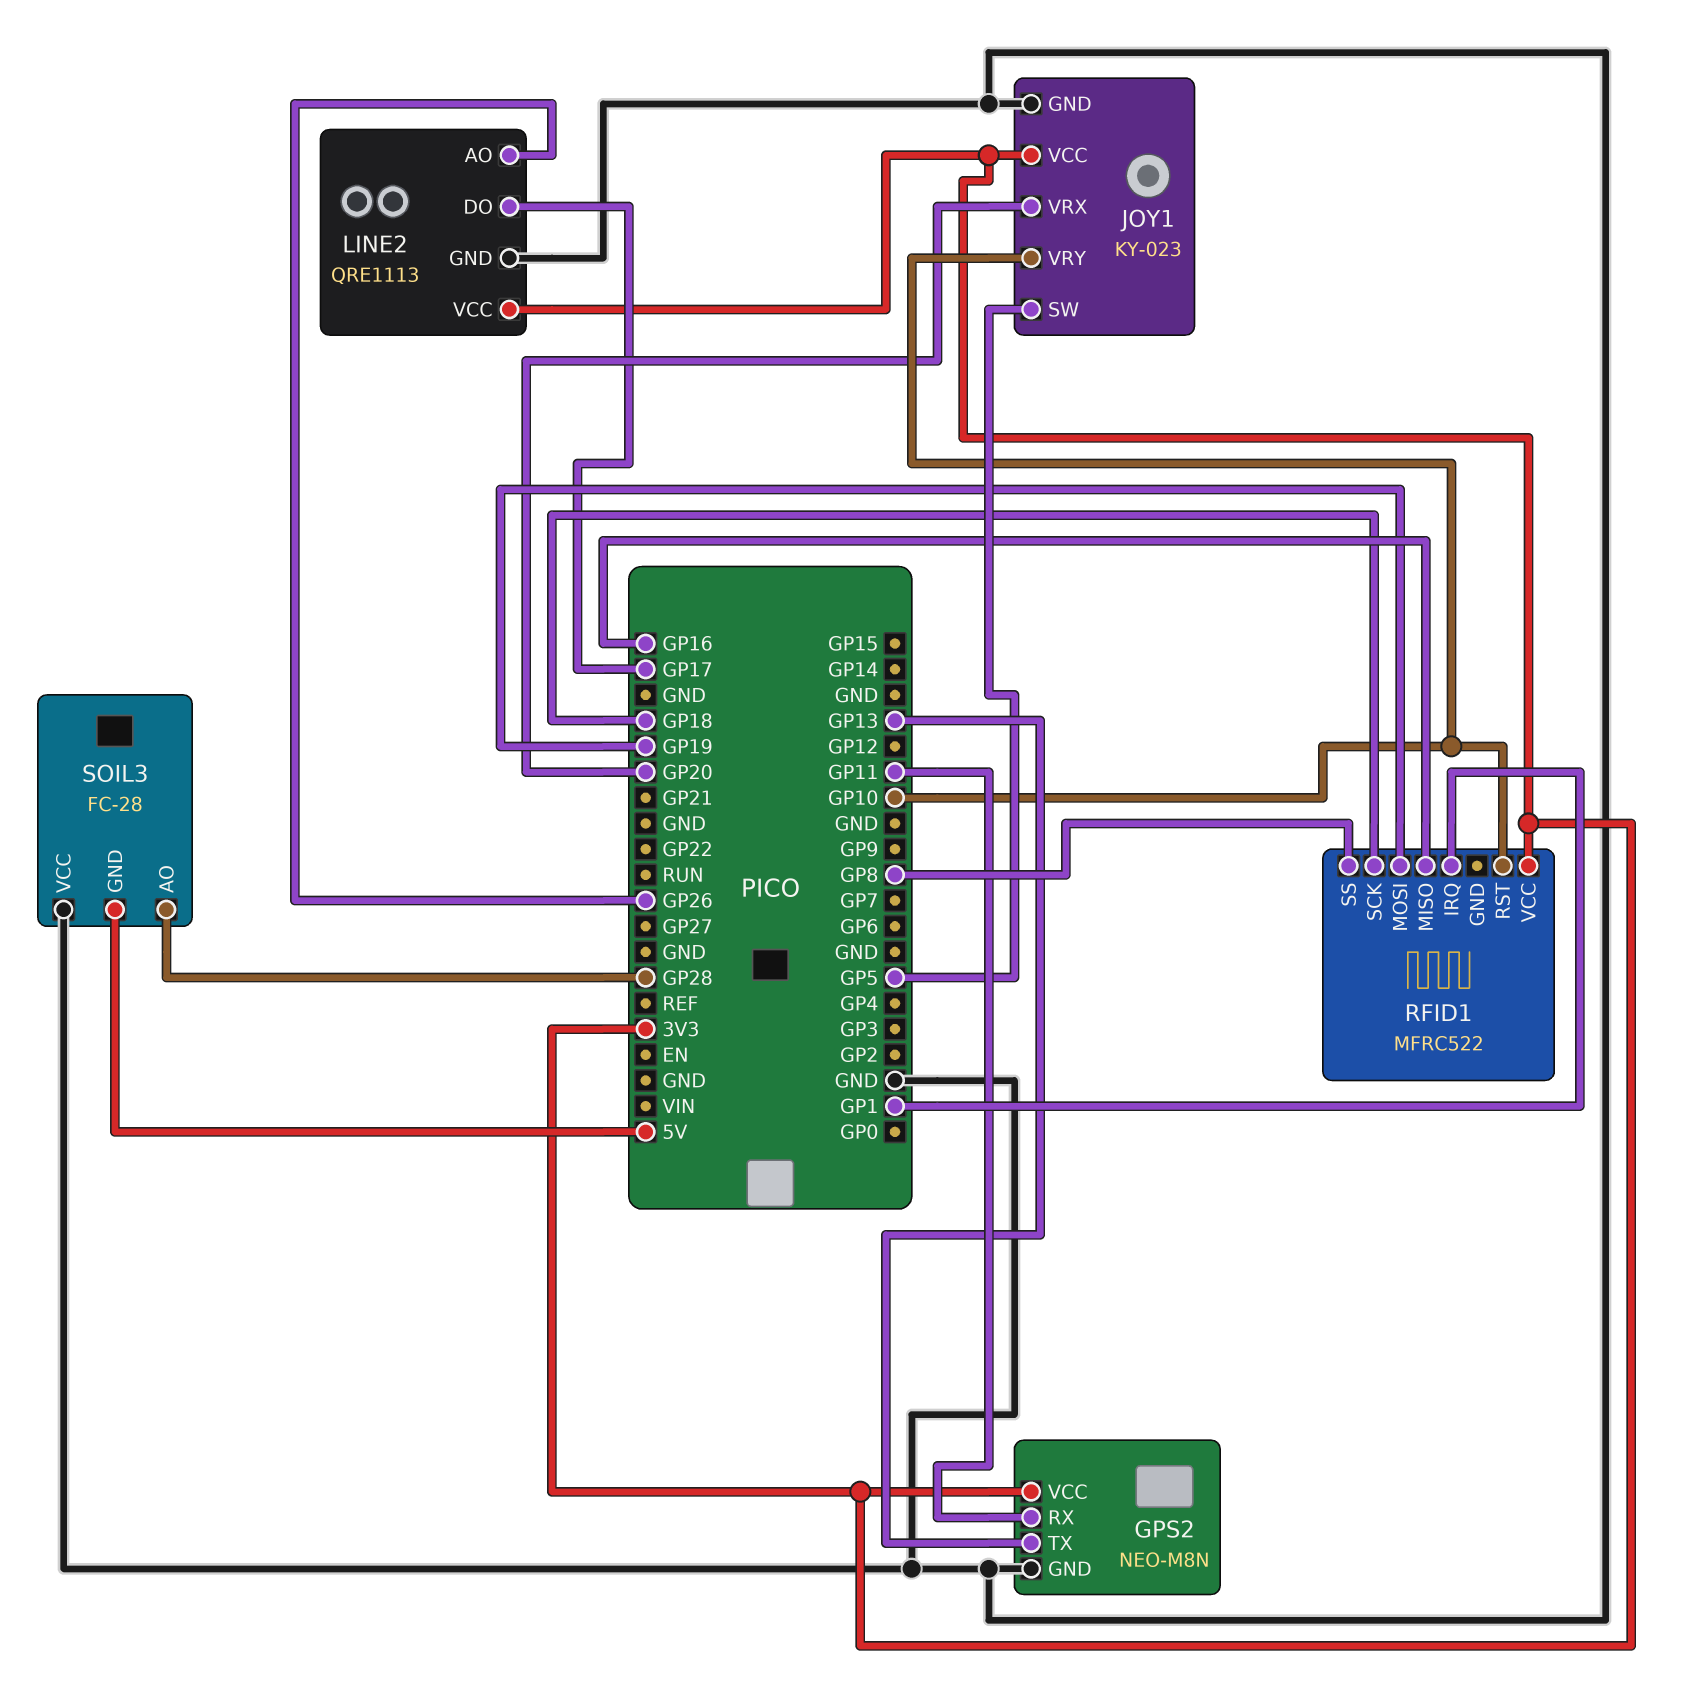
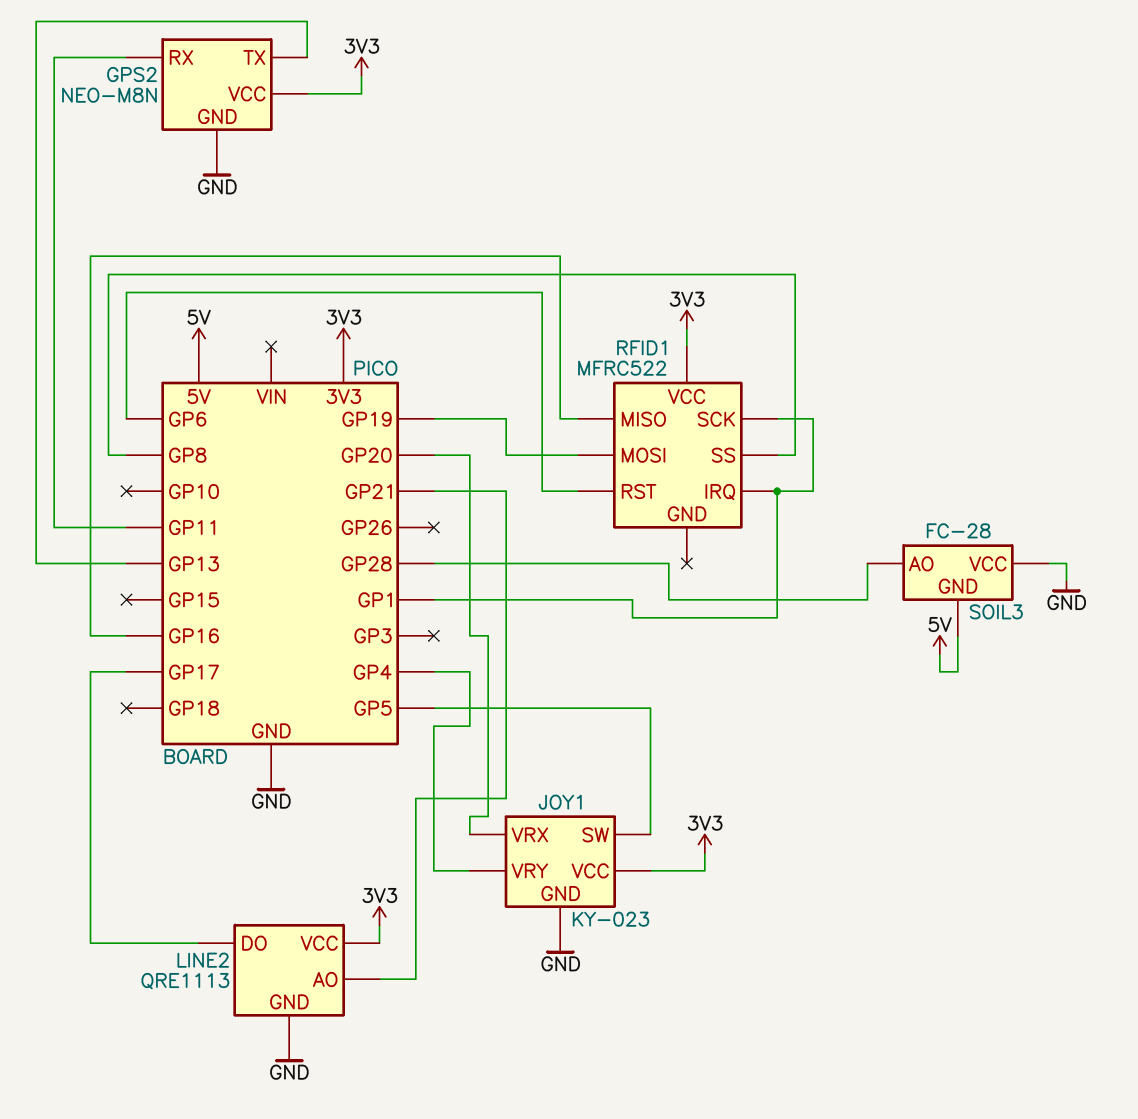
JOY1 pin VRY: GP10 -> GP4
LINE2 pin AO: GP26 -> GP21
RFID1 pin RST: GP10 -> GP6
RFID1 pin SCK: GP18 -> GP1

